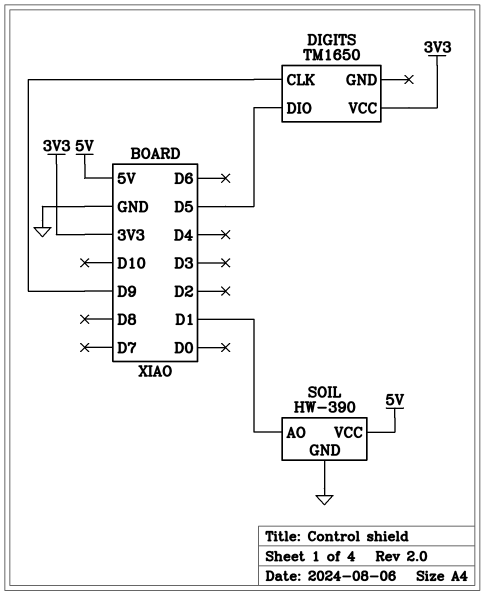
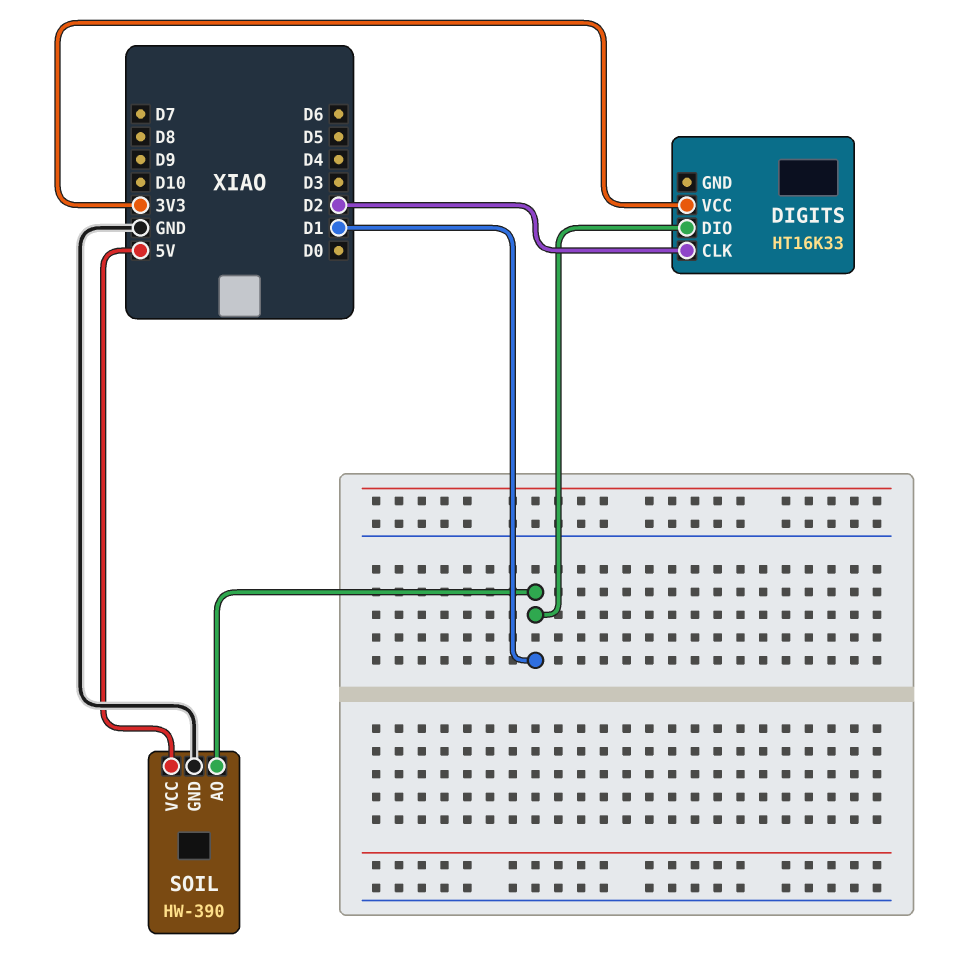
DIGITS: TM1650 -> HT16K33
DIGITS pin CLK: D9 -> D2
DIGITS pin DIO: D5 -> D1

